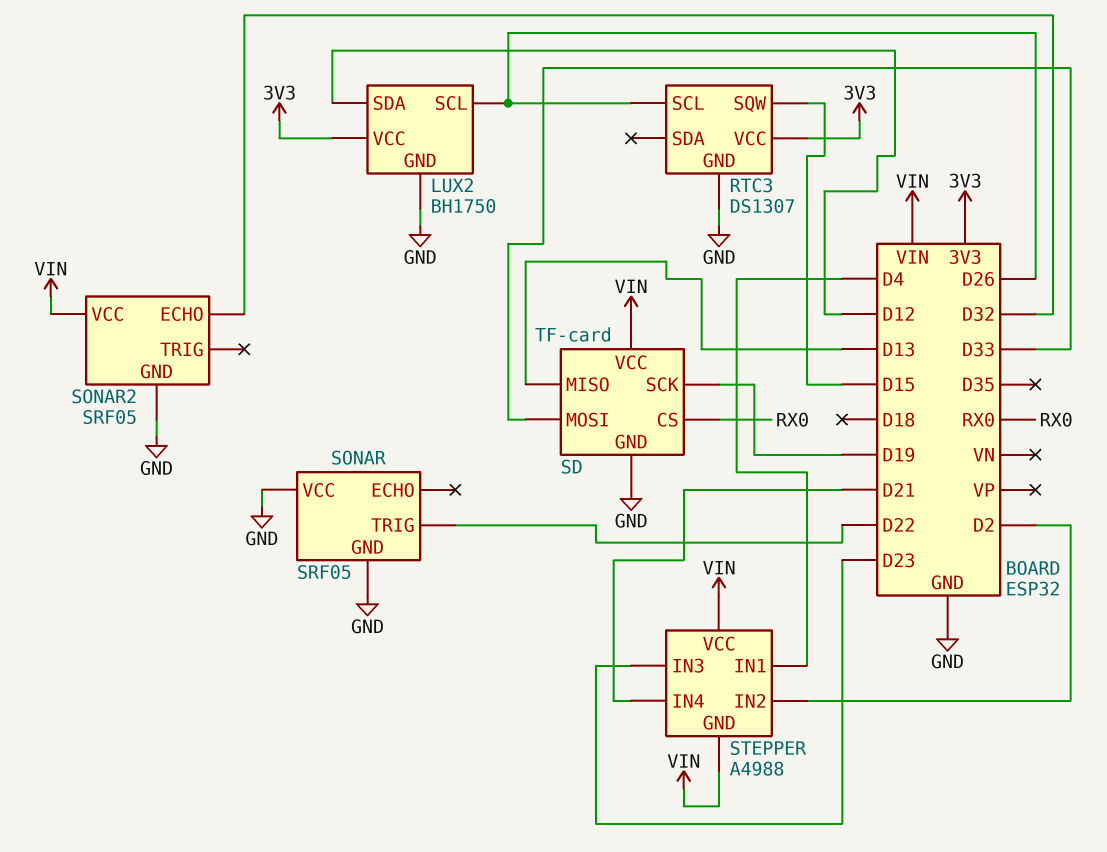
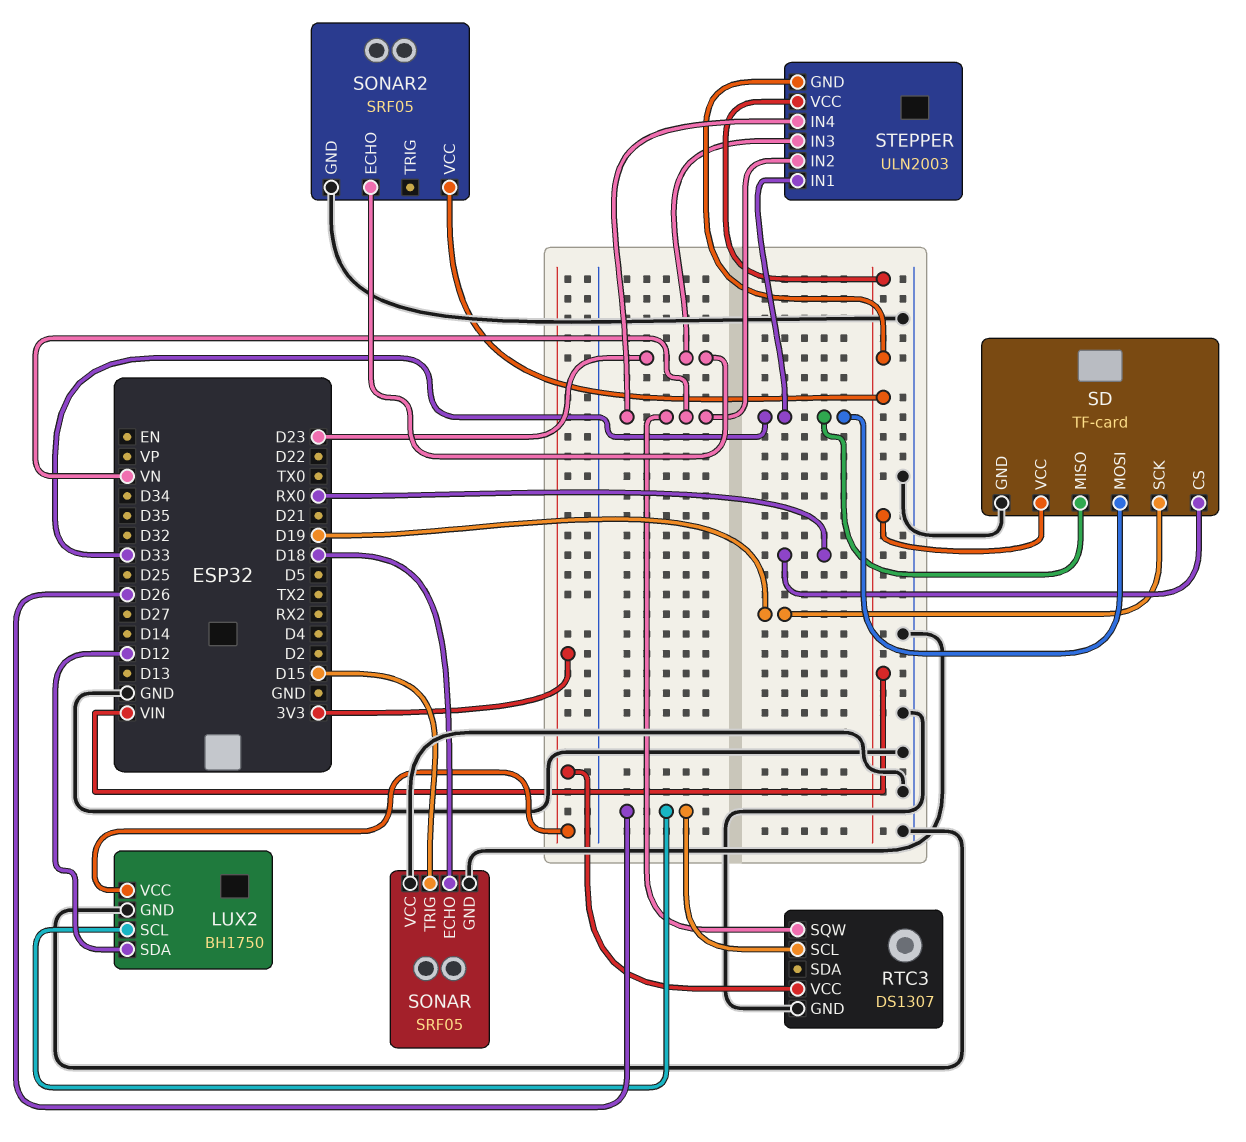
RTC3 pin SQW: D15 -> VN
SD pin MISO: D13 -> D33
SONAR pin ECHO: none -> D18
SONAR pin TRIG: D22 -> D15
SONAR2 pin ECHO: D32 -> D23
STEPPER: A4988 -> ULN2003
STEPPER pin IN1: D4 -> D33
STEPPER pin IN2: D2 -> VN
STEPPER pin IN4: D21 -> VN

